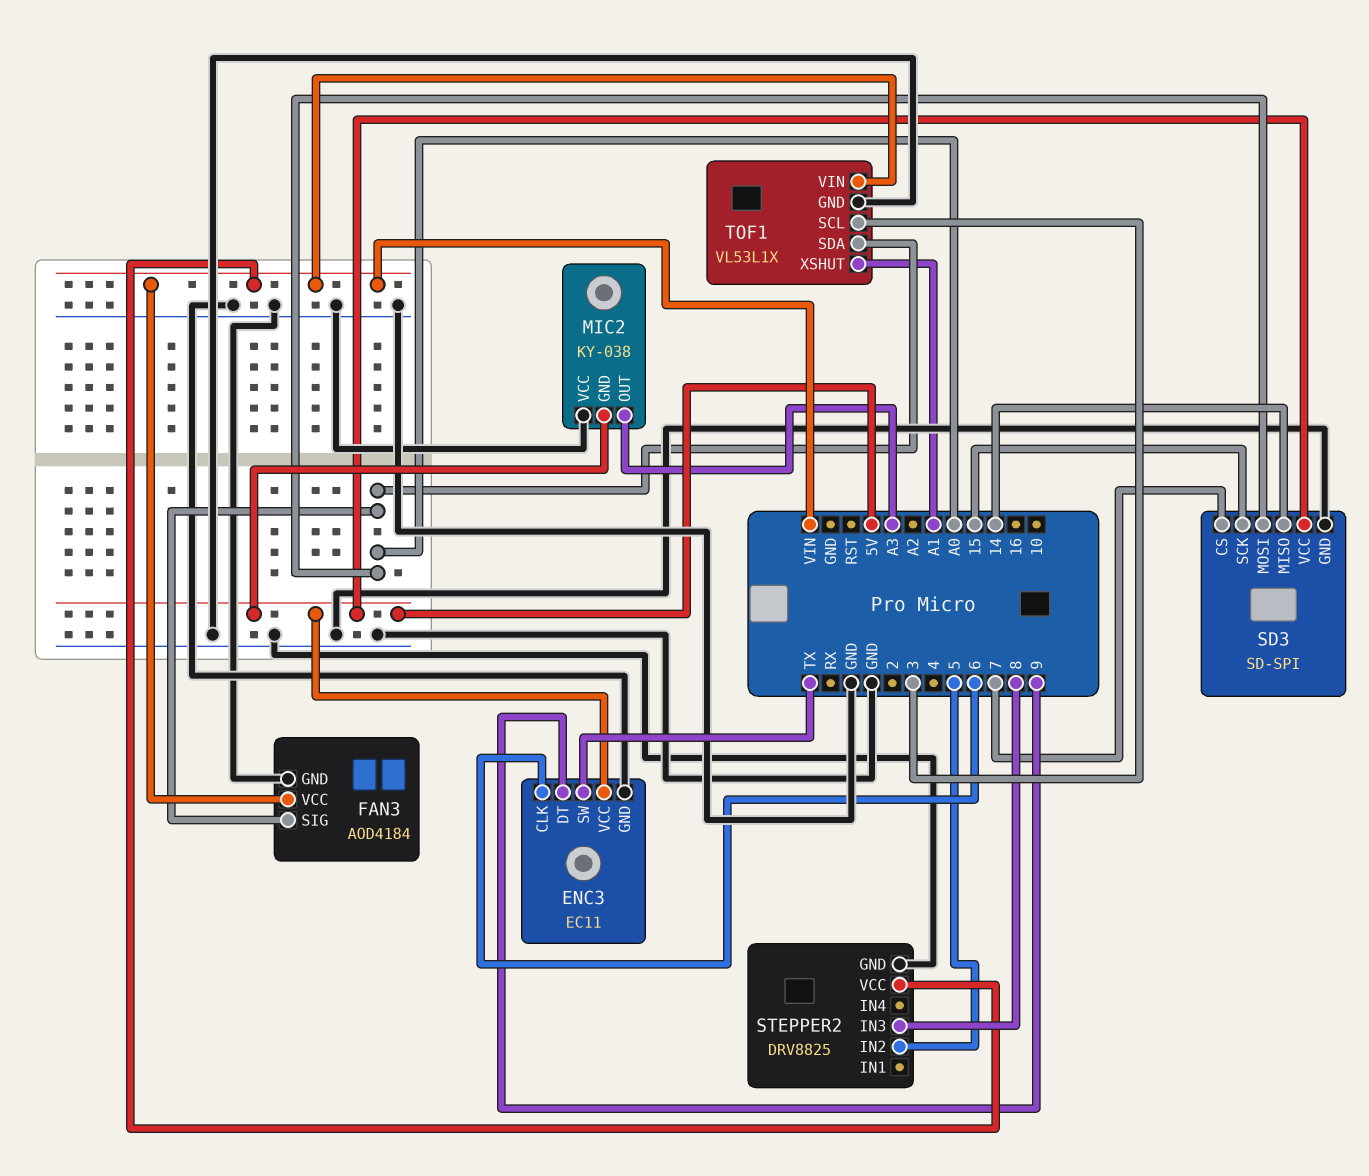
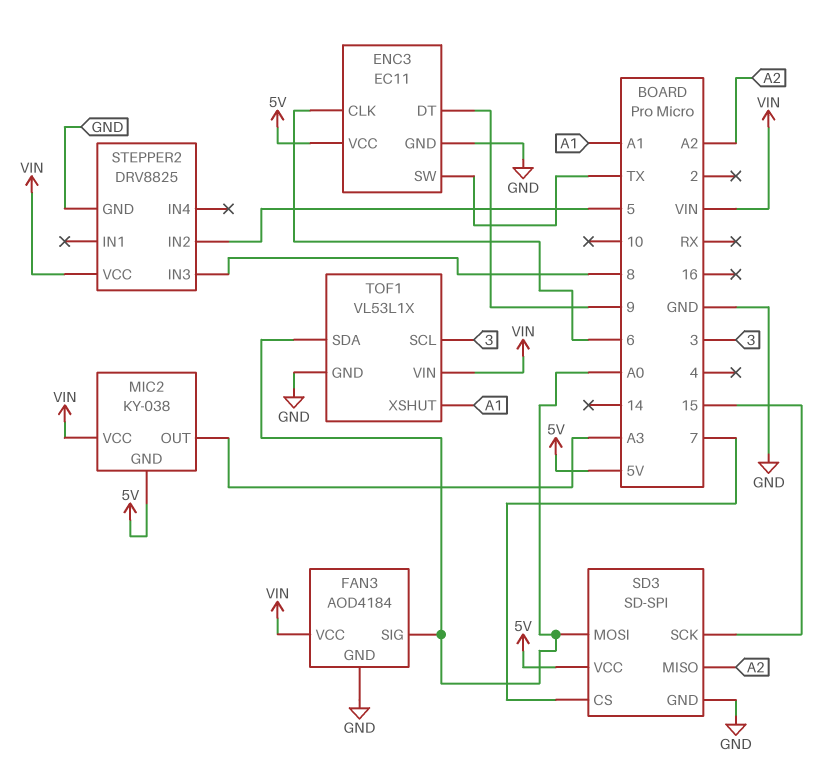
MIC2 pin VCC: GND -> VIN
SD3 pin MISO: 14 -> A2

